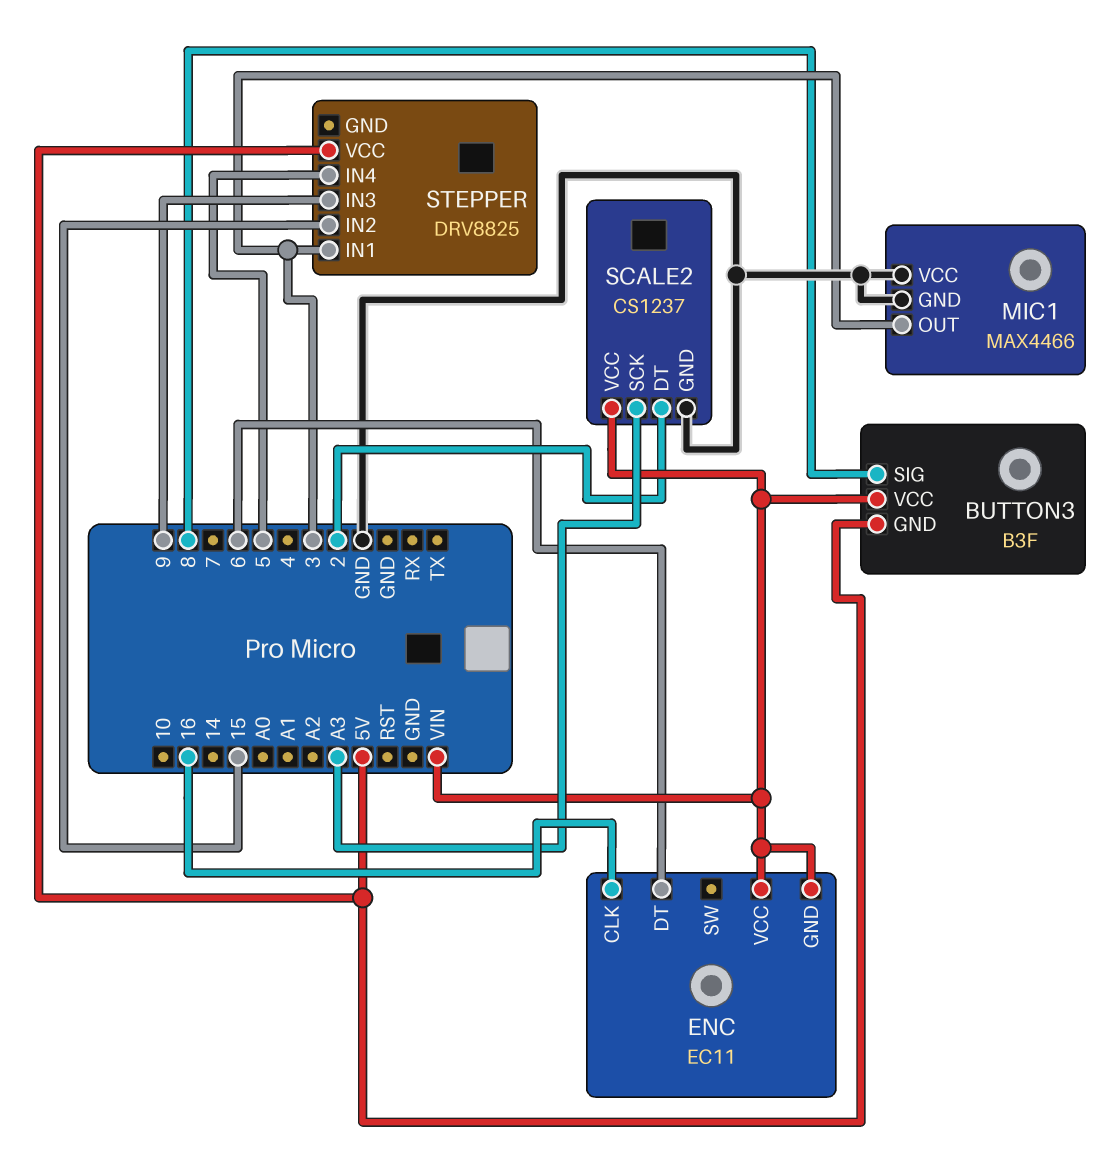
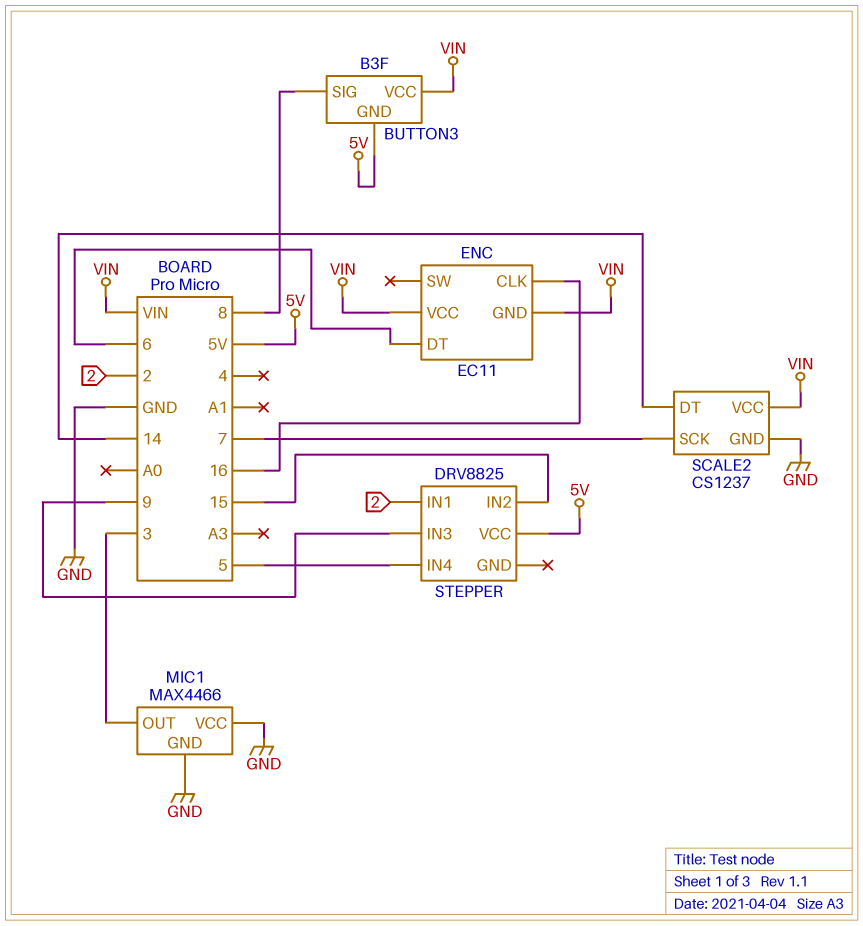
SCALE2 pin DT: 2 -> 14
SCALE2 pin SCK: A3 -> 7
STEPPER pin IN1: 3 -> 2

